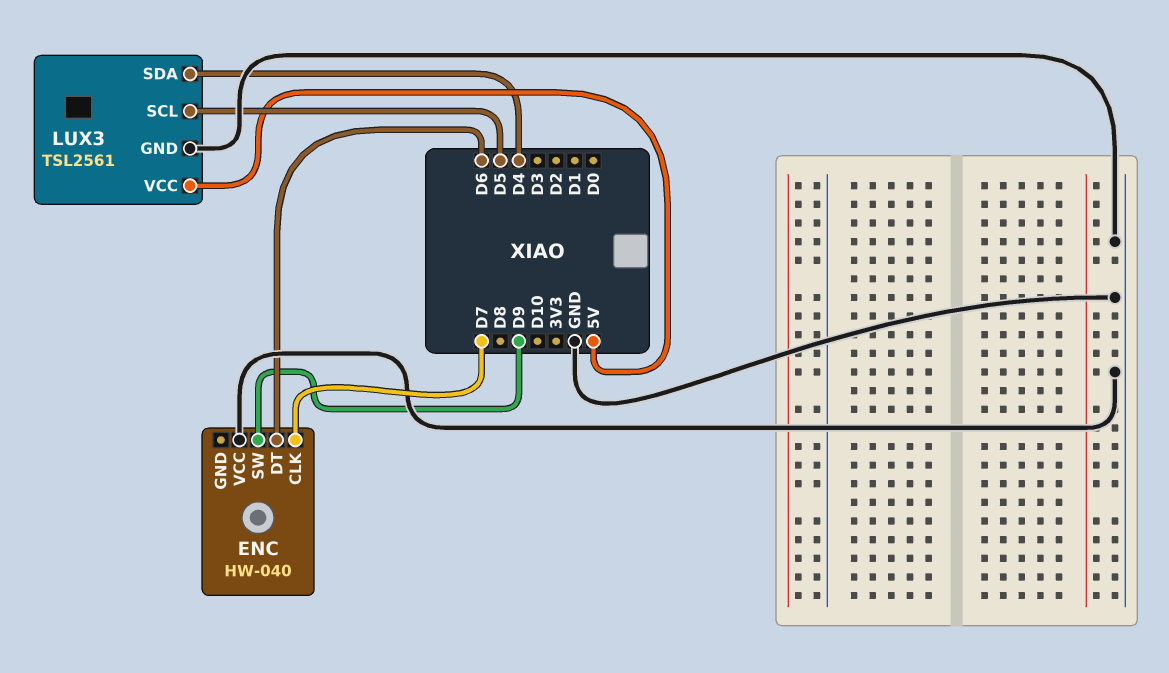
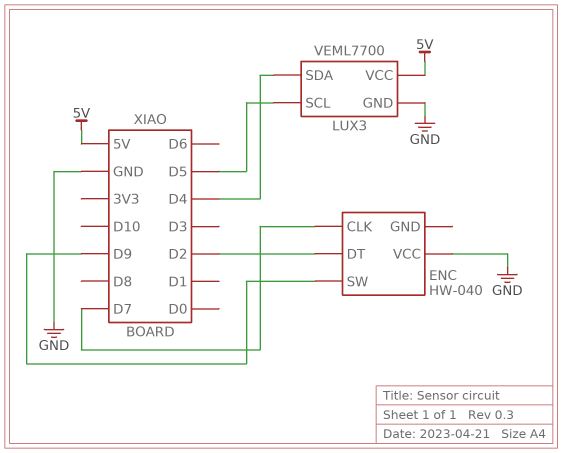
ENC pin DT: D6 -> D2
LUX3: TSL2561 -> VEML7700

